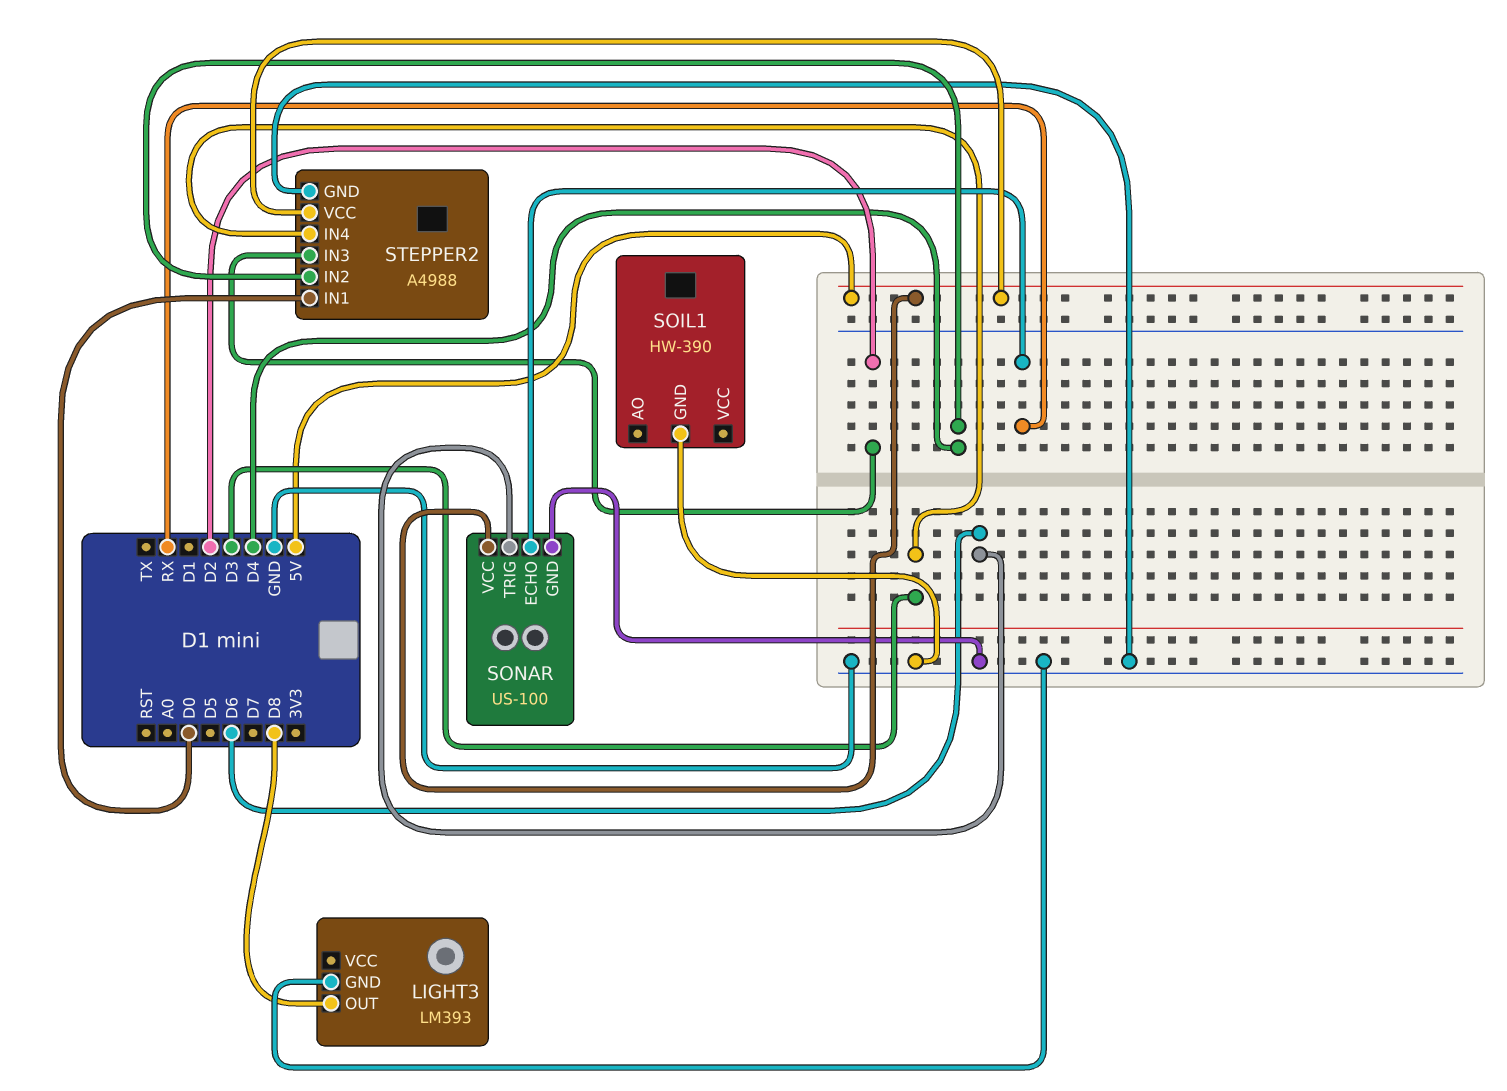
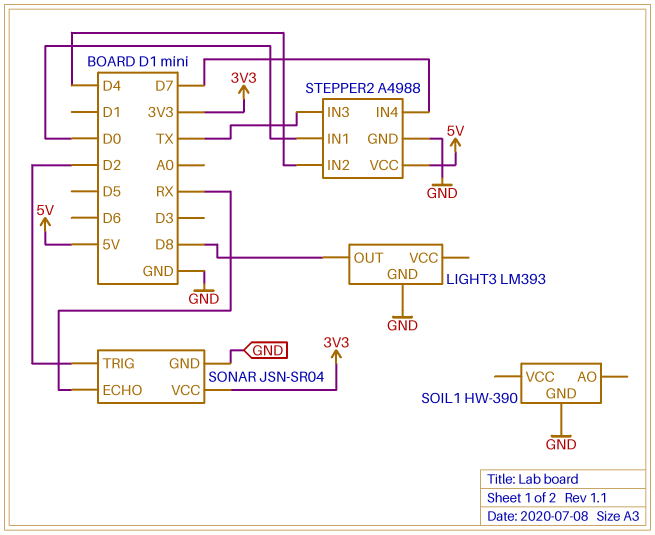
SONAR: US-100 -> JSN-SR04
SONAR pin TRIG: D6 -> D2
SONAR pin VCC: 5V -> 3V3
STEPPER2 pin IN3: D2 -> TX
STEPPER2 pin IN4: D3 -> D7

